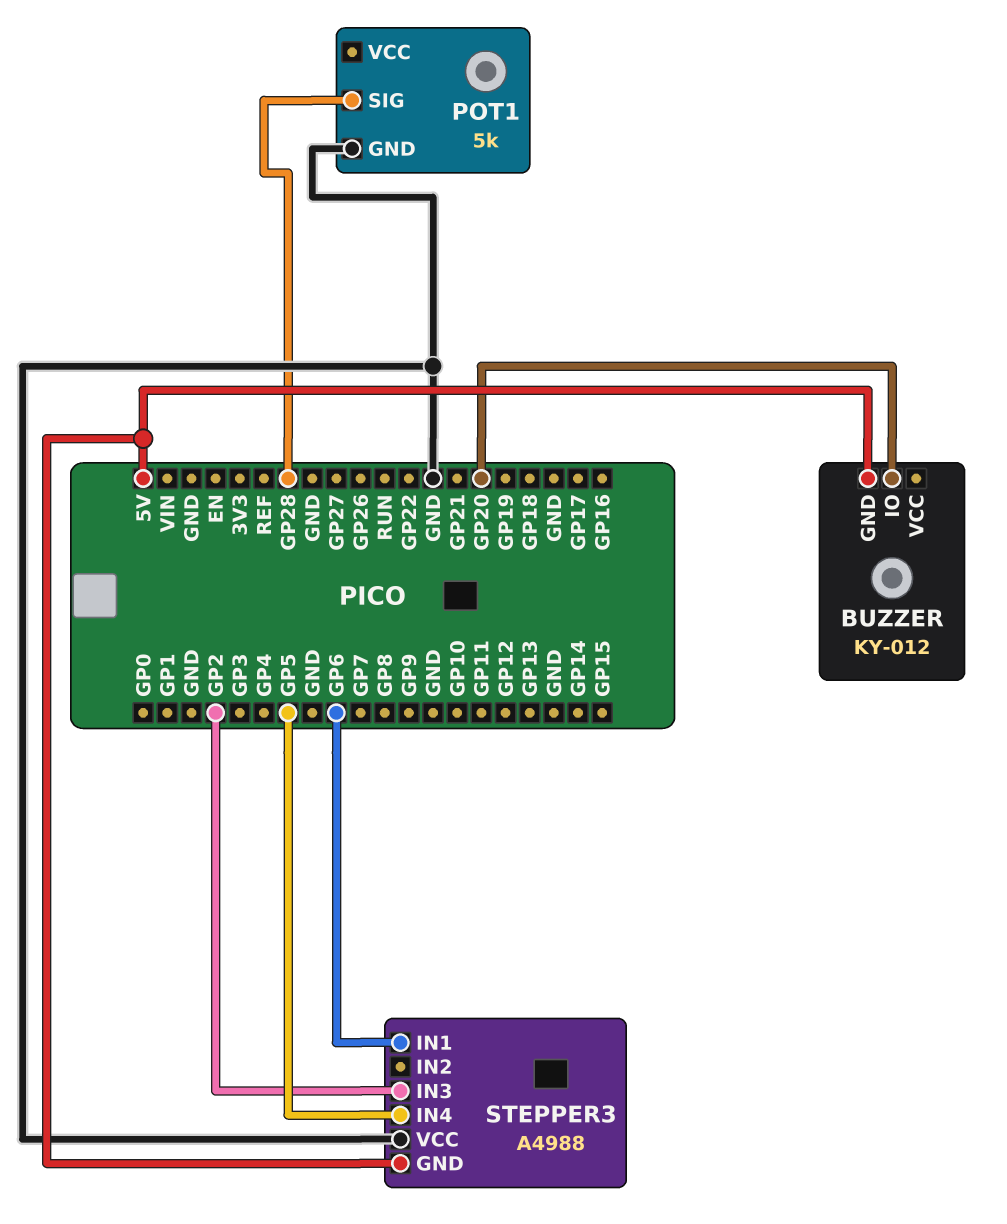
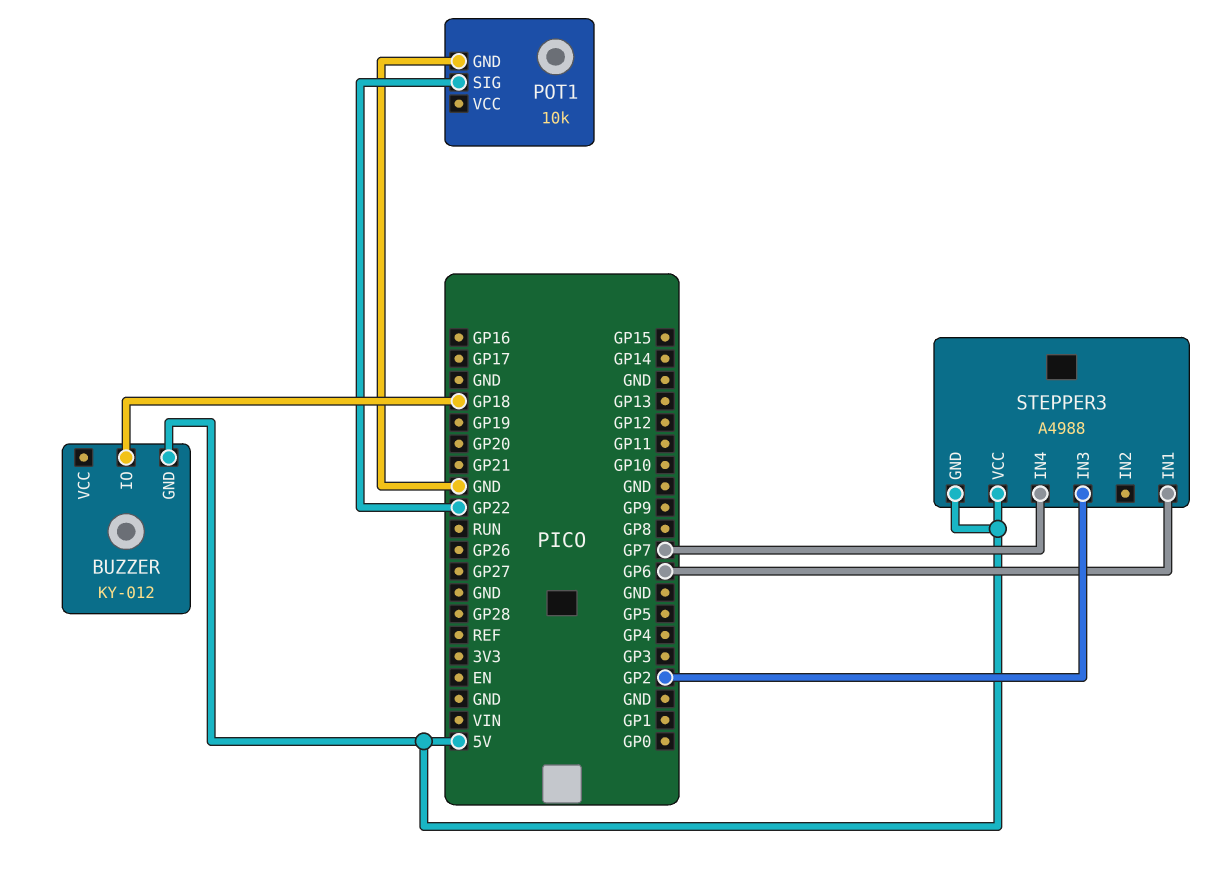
BUZZER pin IO: GP20 -> GP18
POT1: 5k -> 10k
POT1 pin SIG: GP28 -> GP22
STEPPER3 pin IN4: GP5 -> GP7
STEPPER3 pin VCC: GND -> 5V

